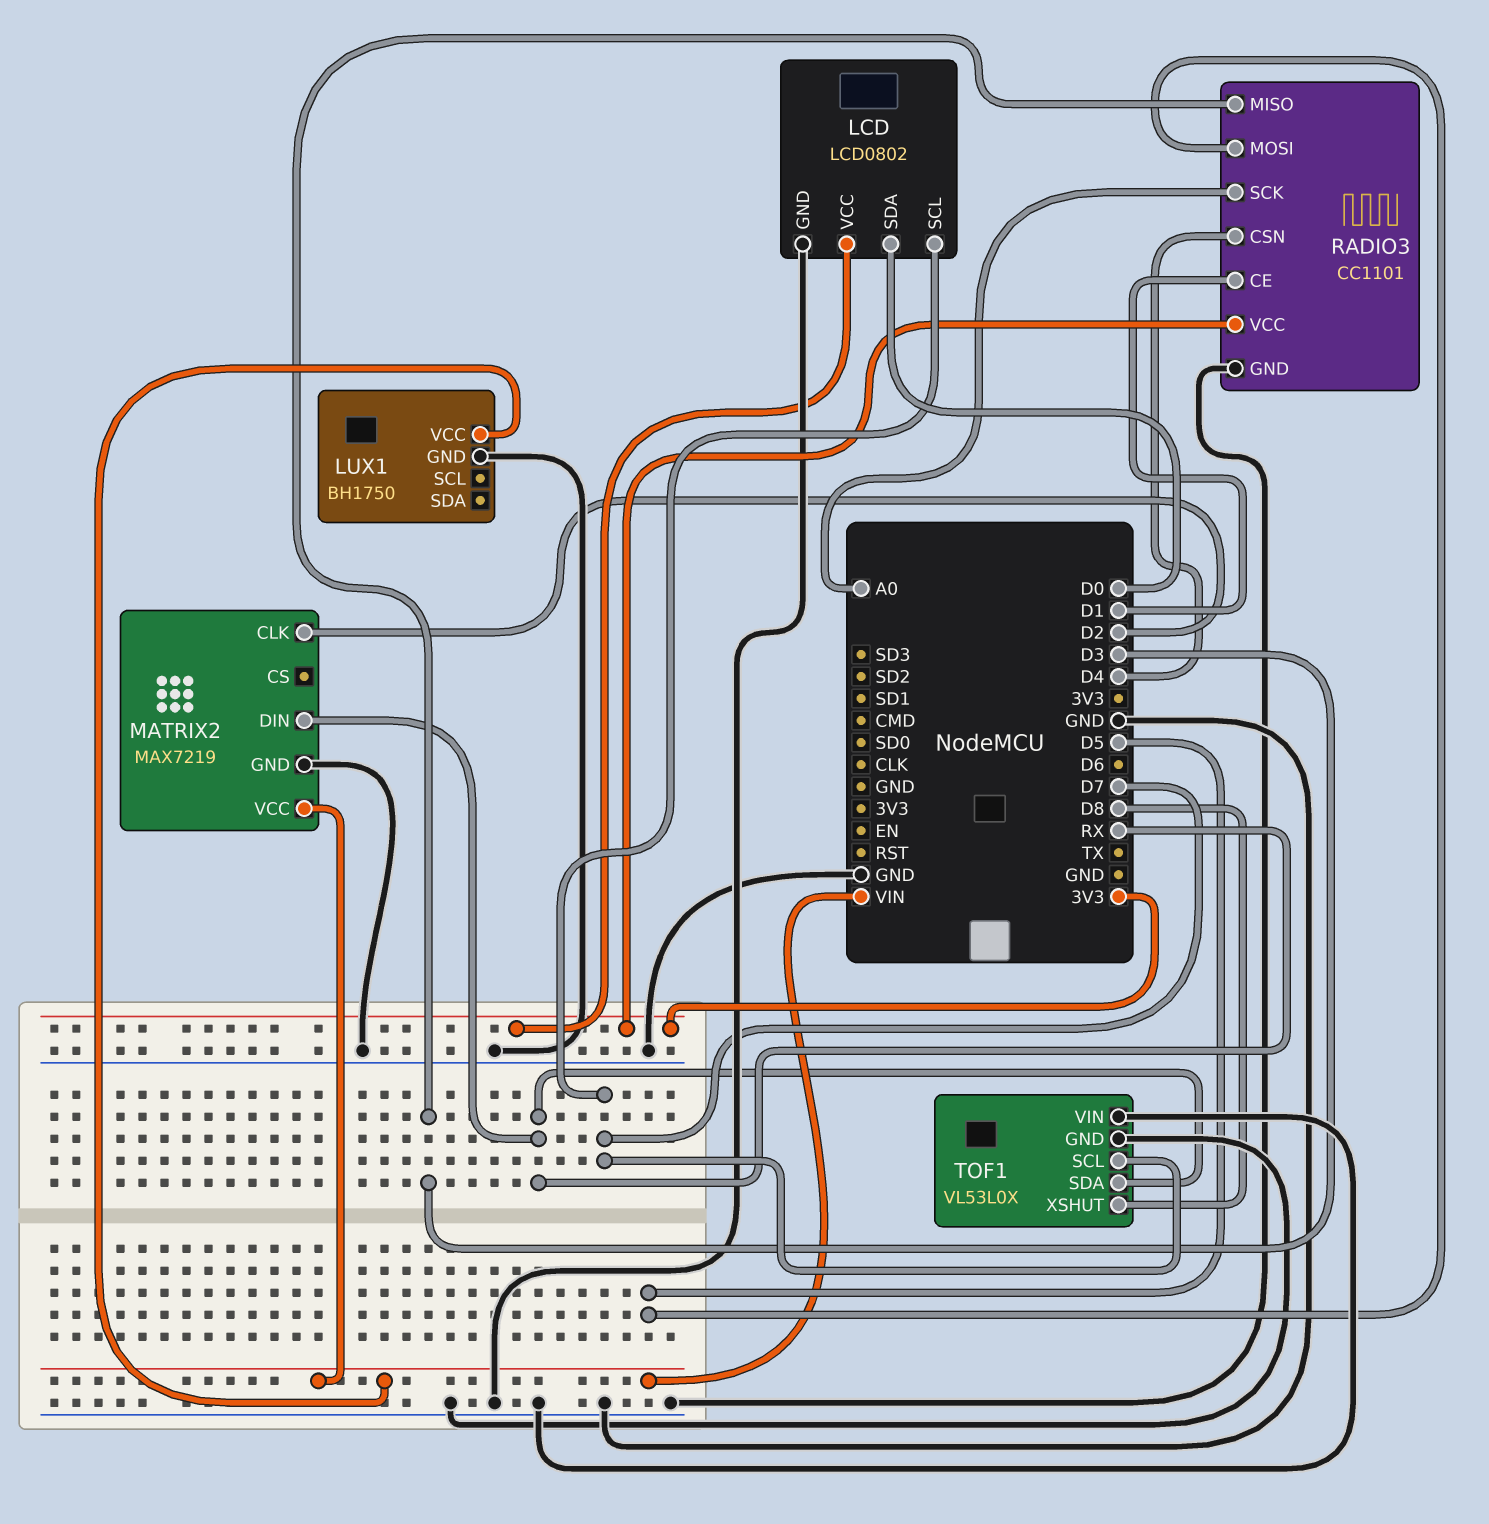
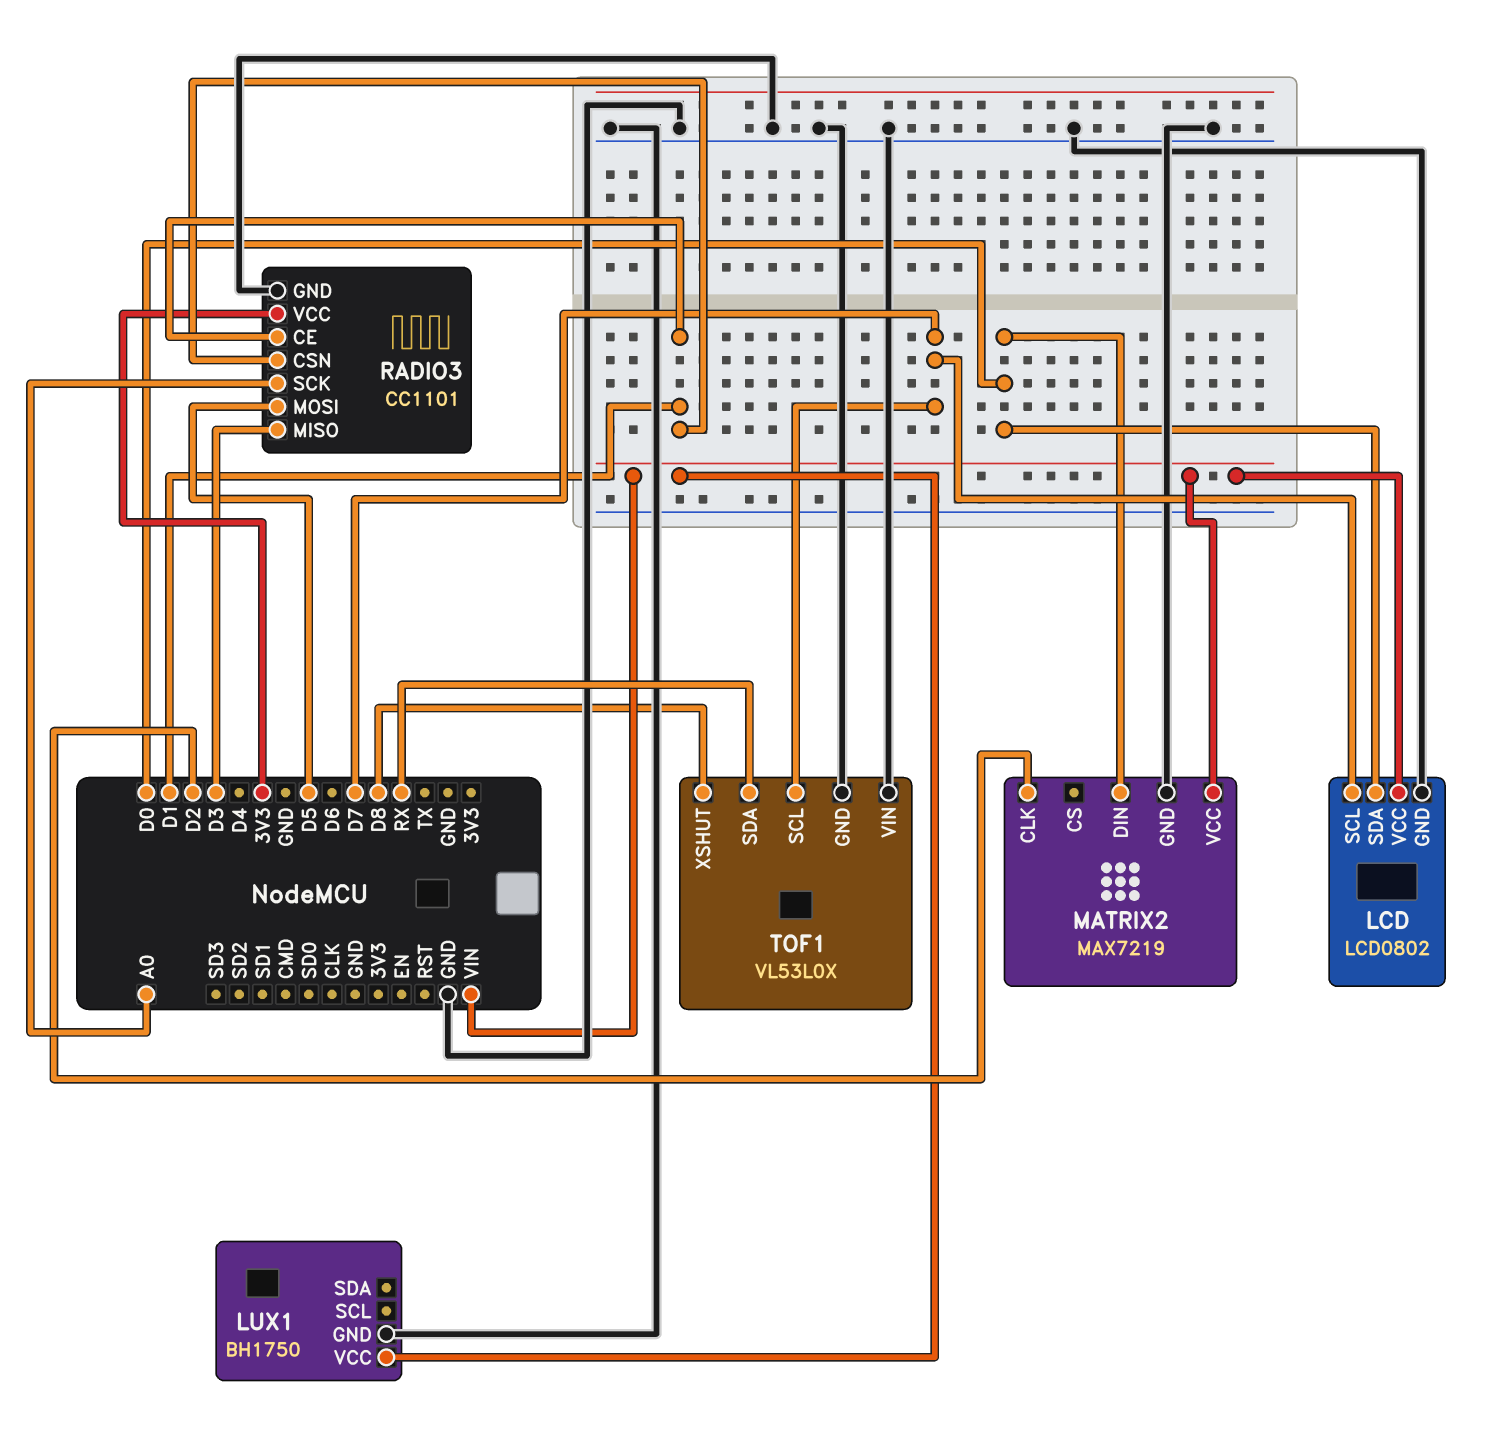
LCD pin VCC: 3V3 -> VIN
MATRIX2 pin DIN: RX -> D0
RADIO3 pin CSN: D4 -> D1

